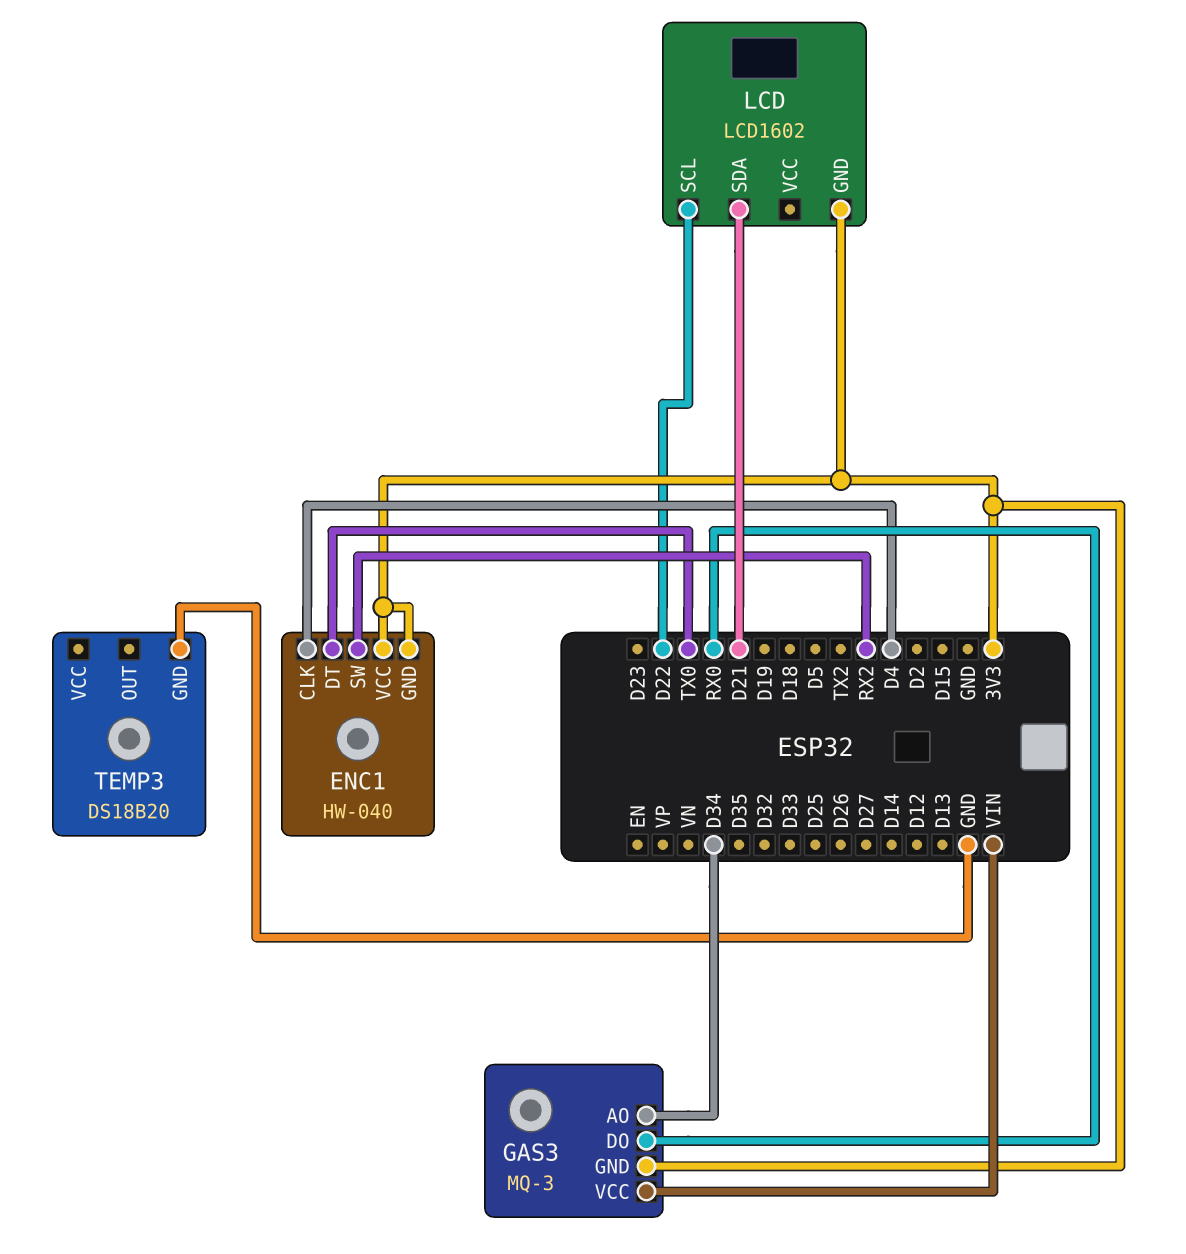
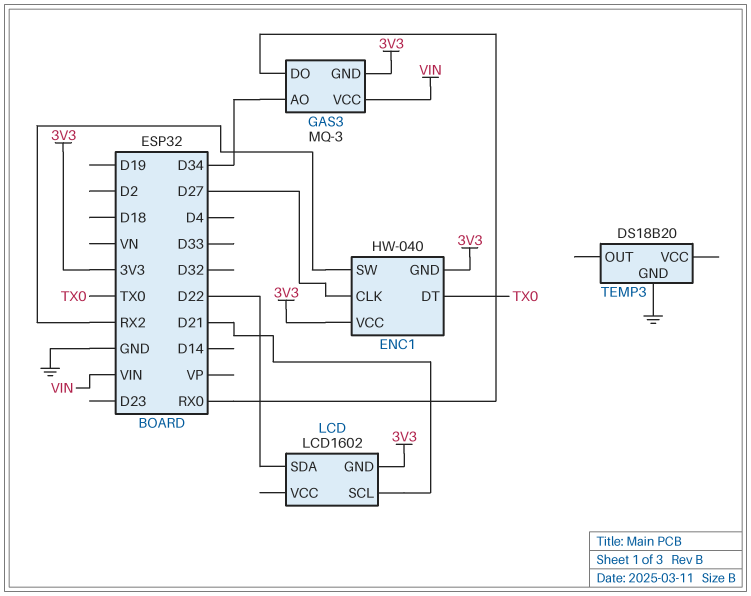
ENC1 pin CLK: D4 -> D27
LCD pin SCL: D22 -> D21
LCD pin SDA: D21 -> D22

